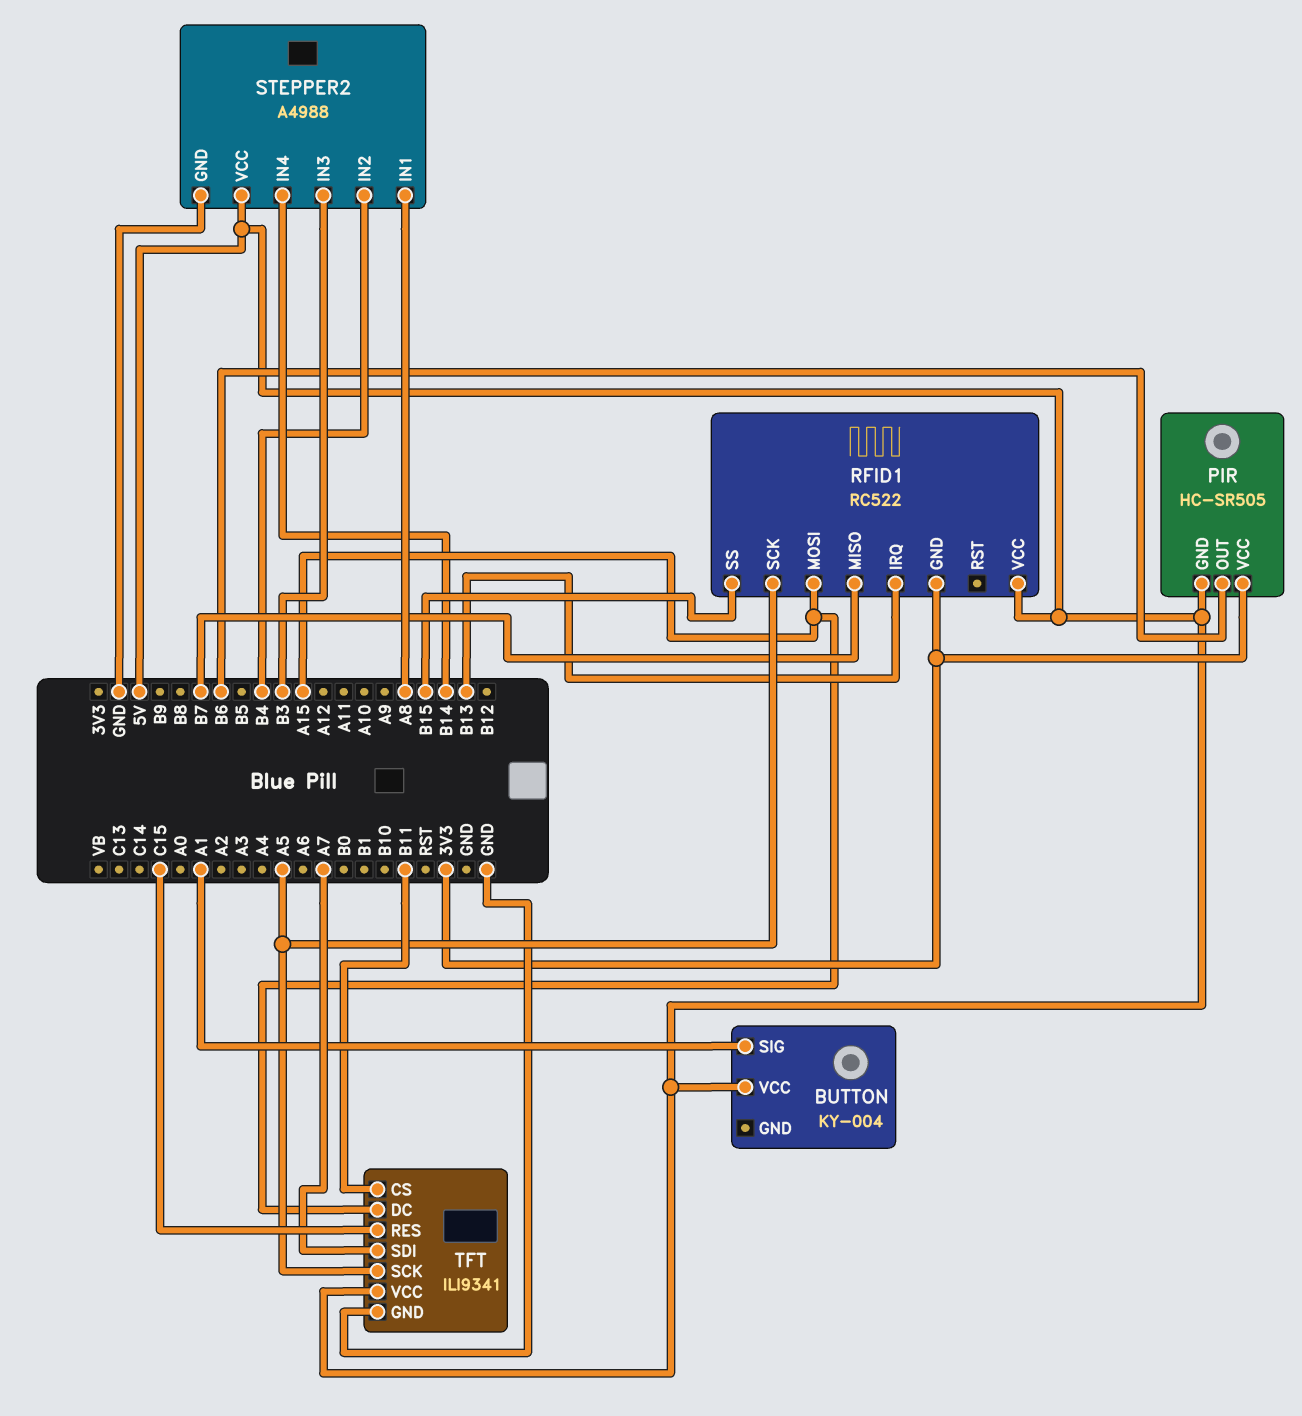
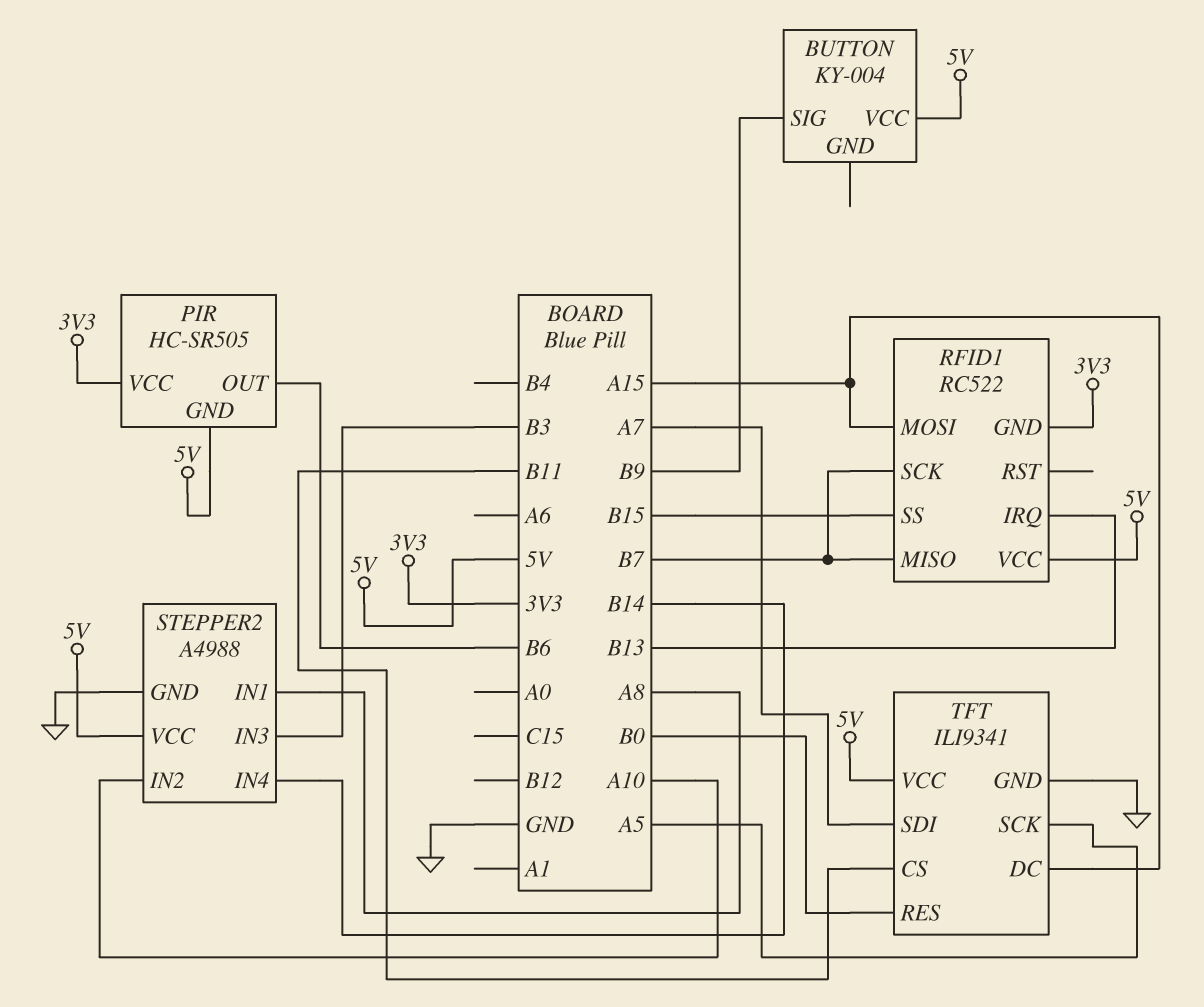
BUTTON pin SIG: A1 -> B9
RFID1 pin SCK: A5 -> B7
STEPPER2 pin IN2: B4 -> A10
TFT pin RES: C15 -> B0

